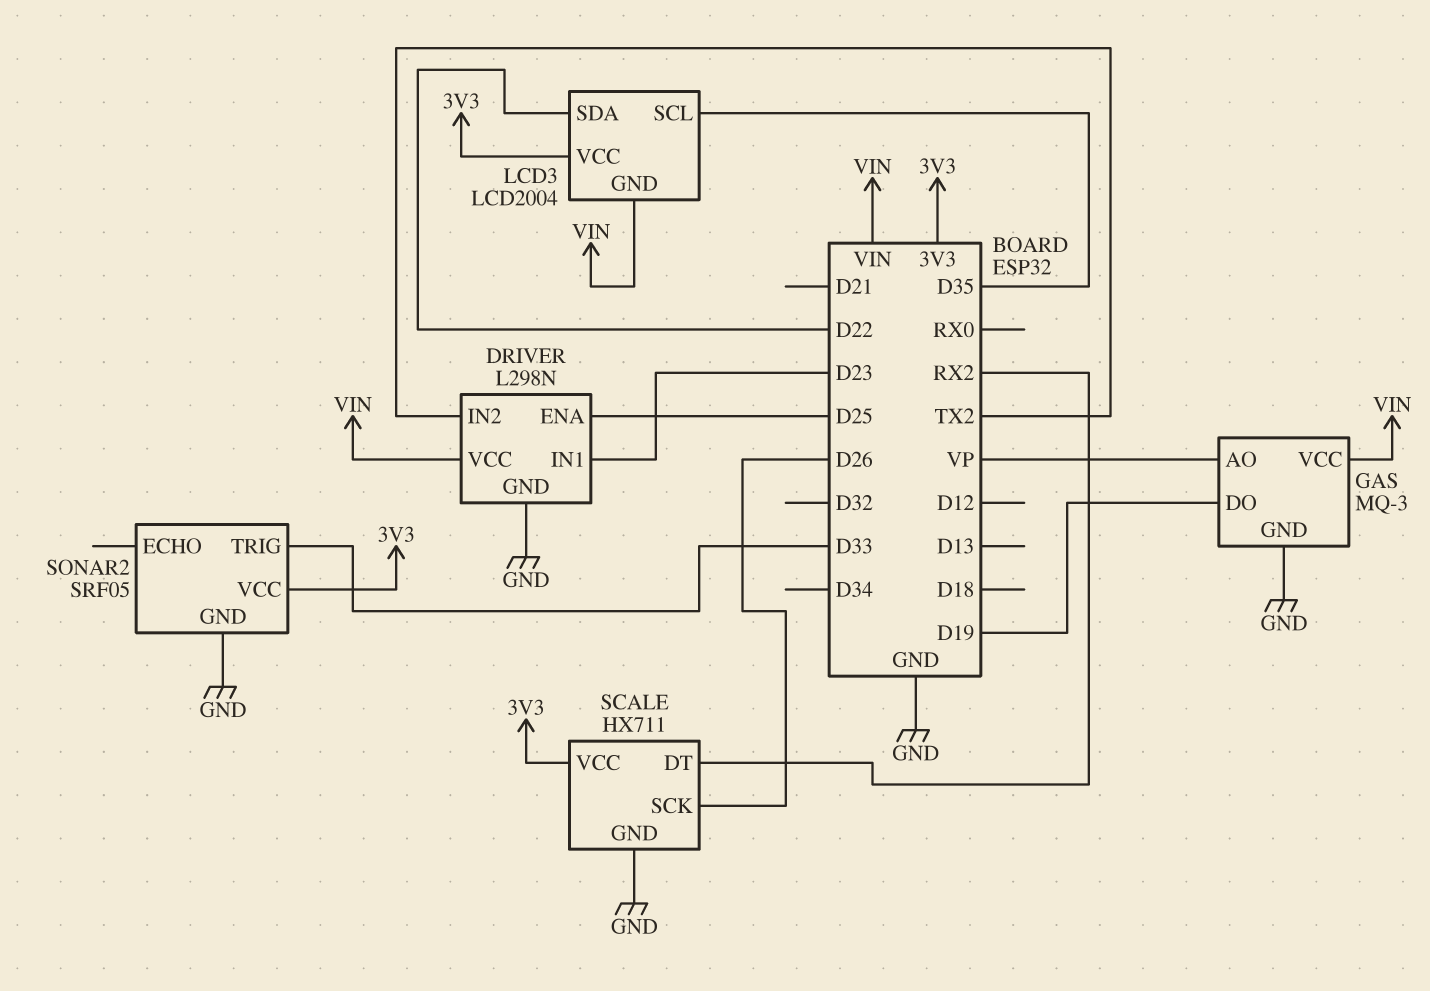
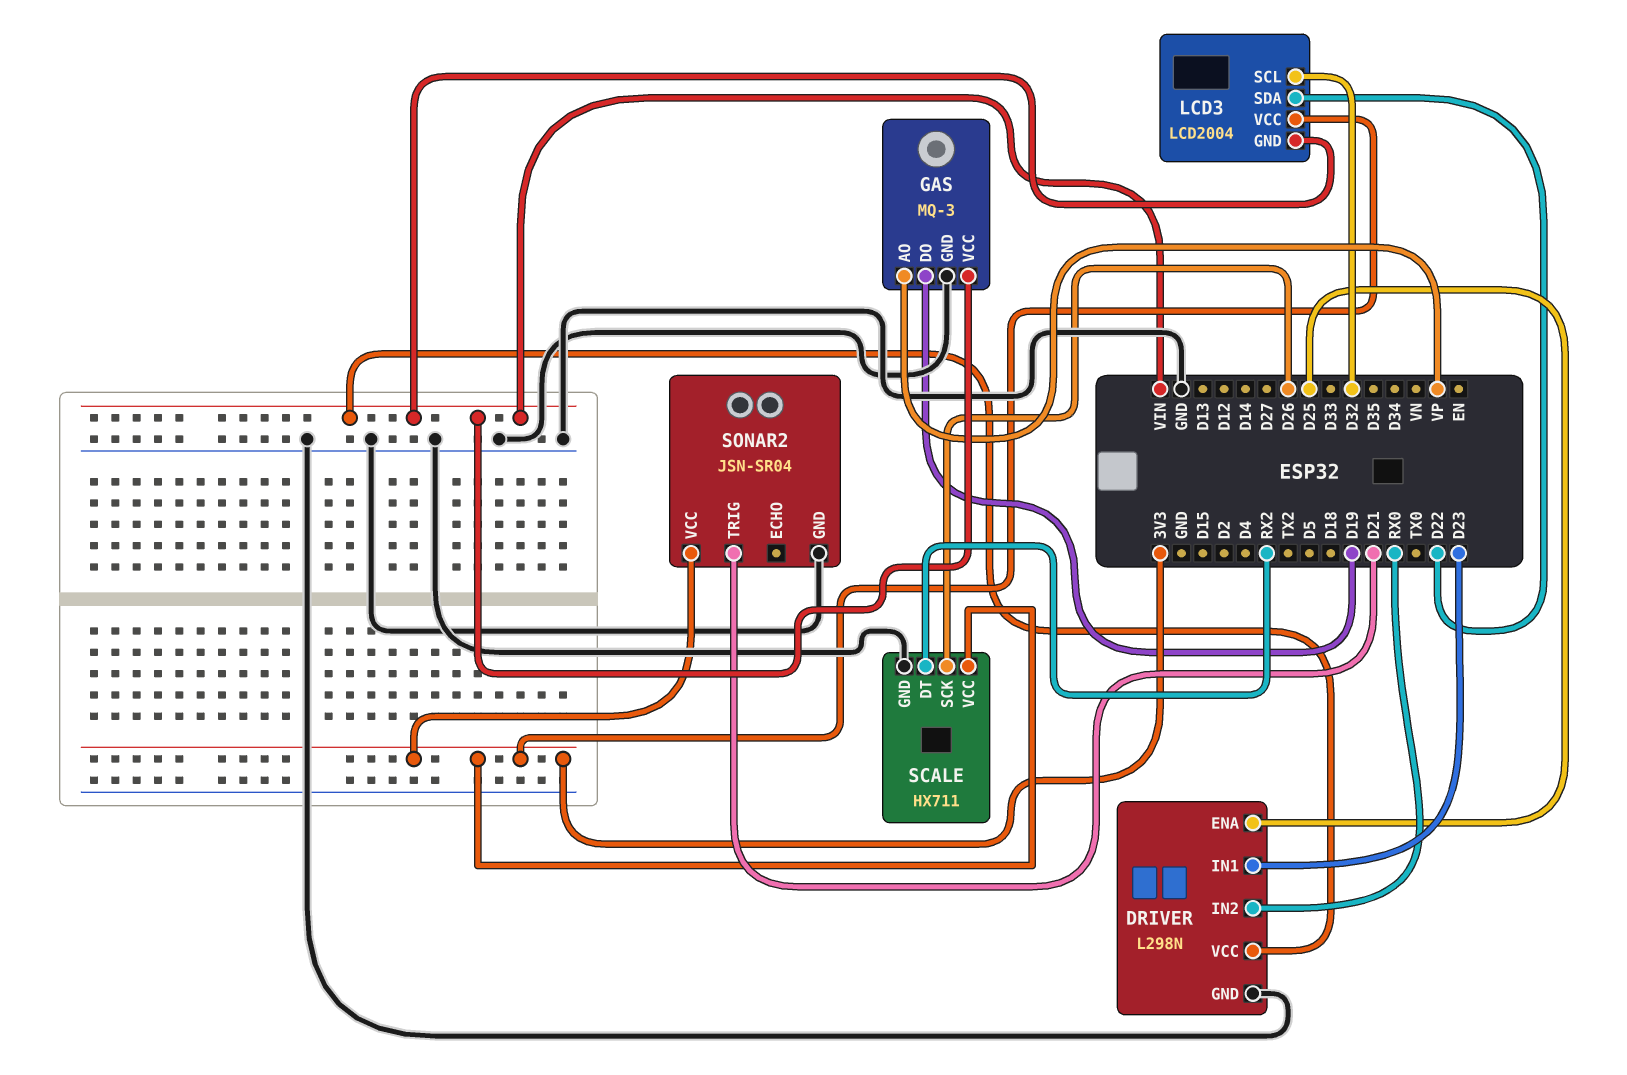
DRIVER pin IN2: TX2 -> RX0
LCD3 pin SCL: D35 -> D32
SONAR2: SRF05 -> JSN-SR04
SONAR2 pin TRIG: D33 -> D21

